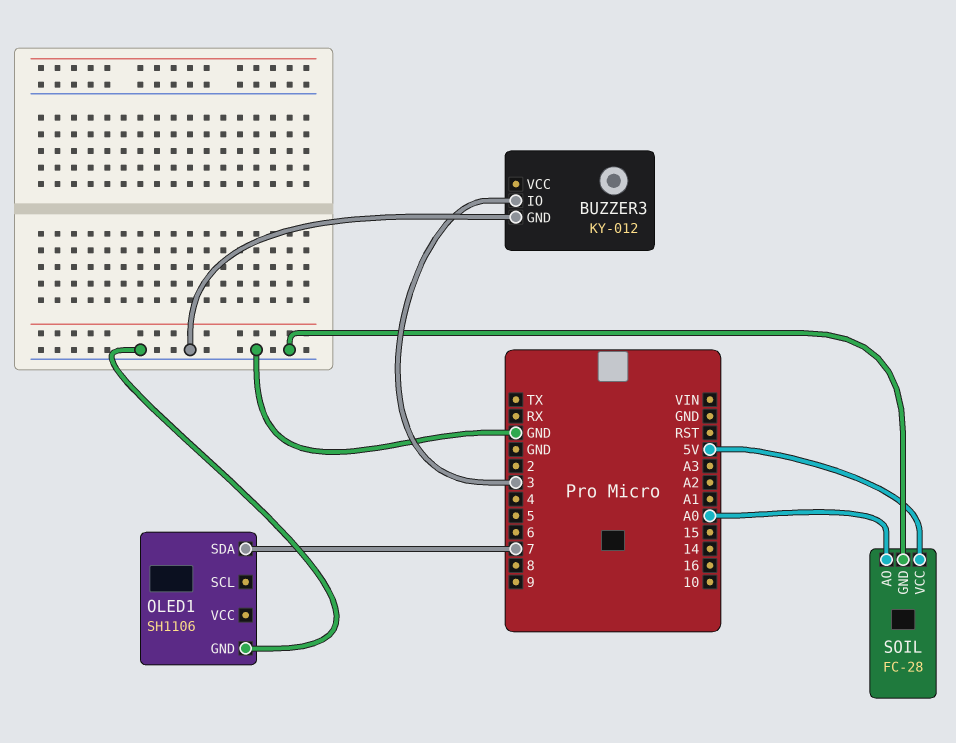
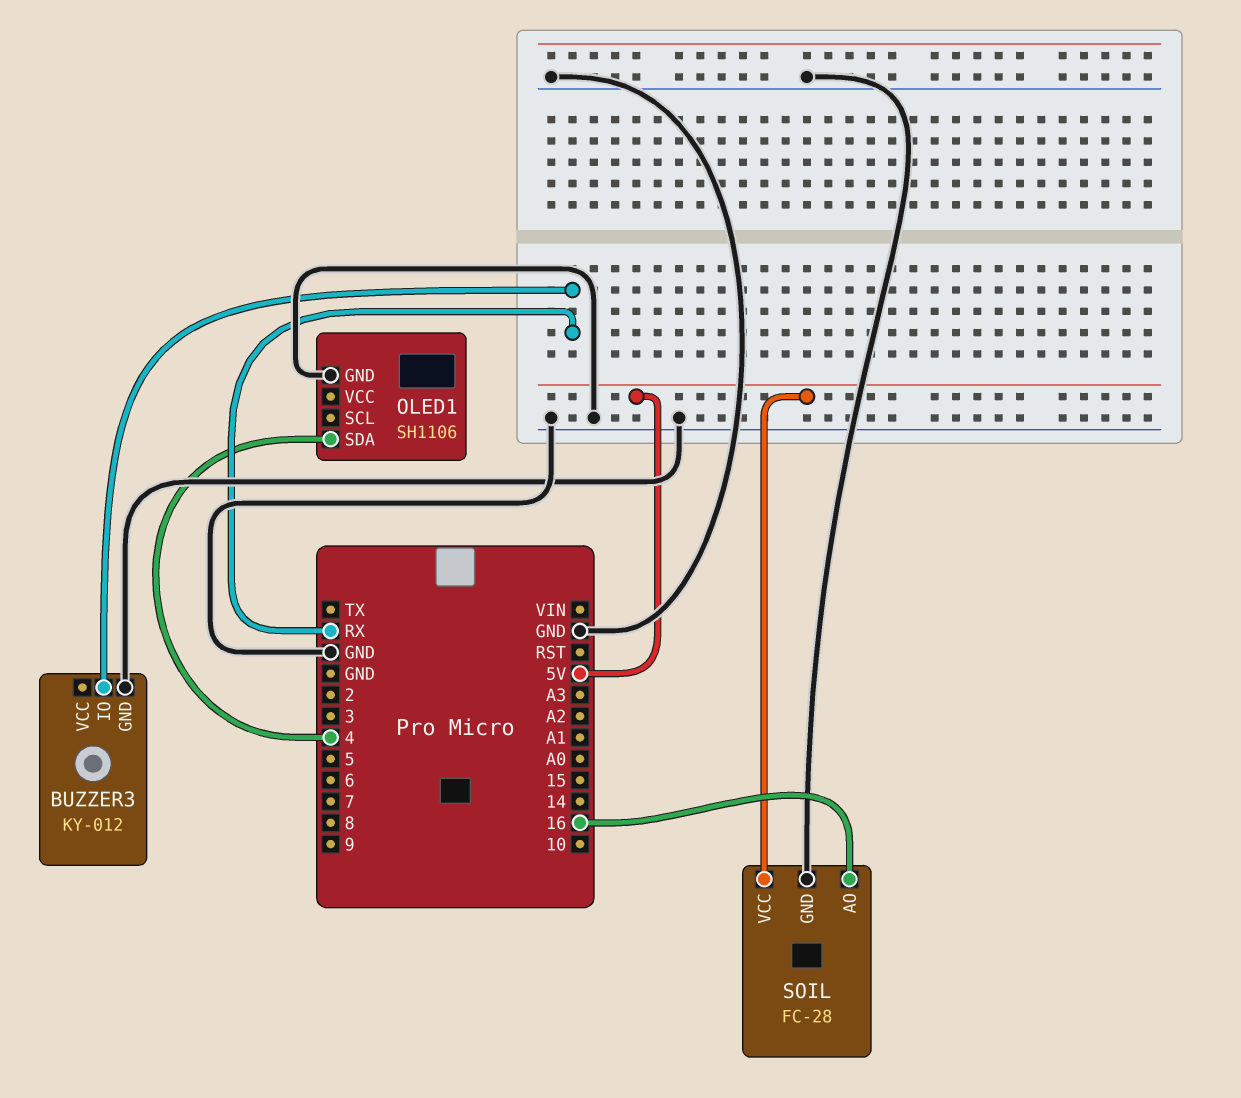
BUZZER3 pin IO: 3 -> RX
OLED1 pin SDA: 7 -> 4
SOIL pin AO: A0 -> 16

